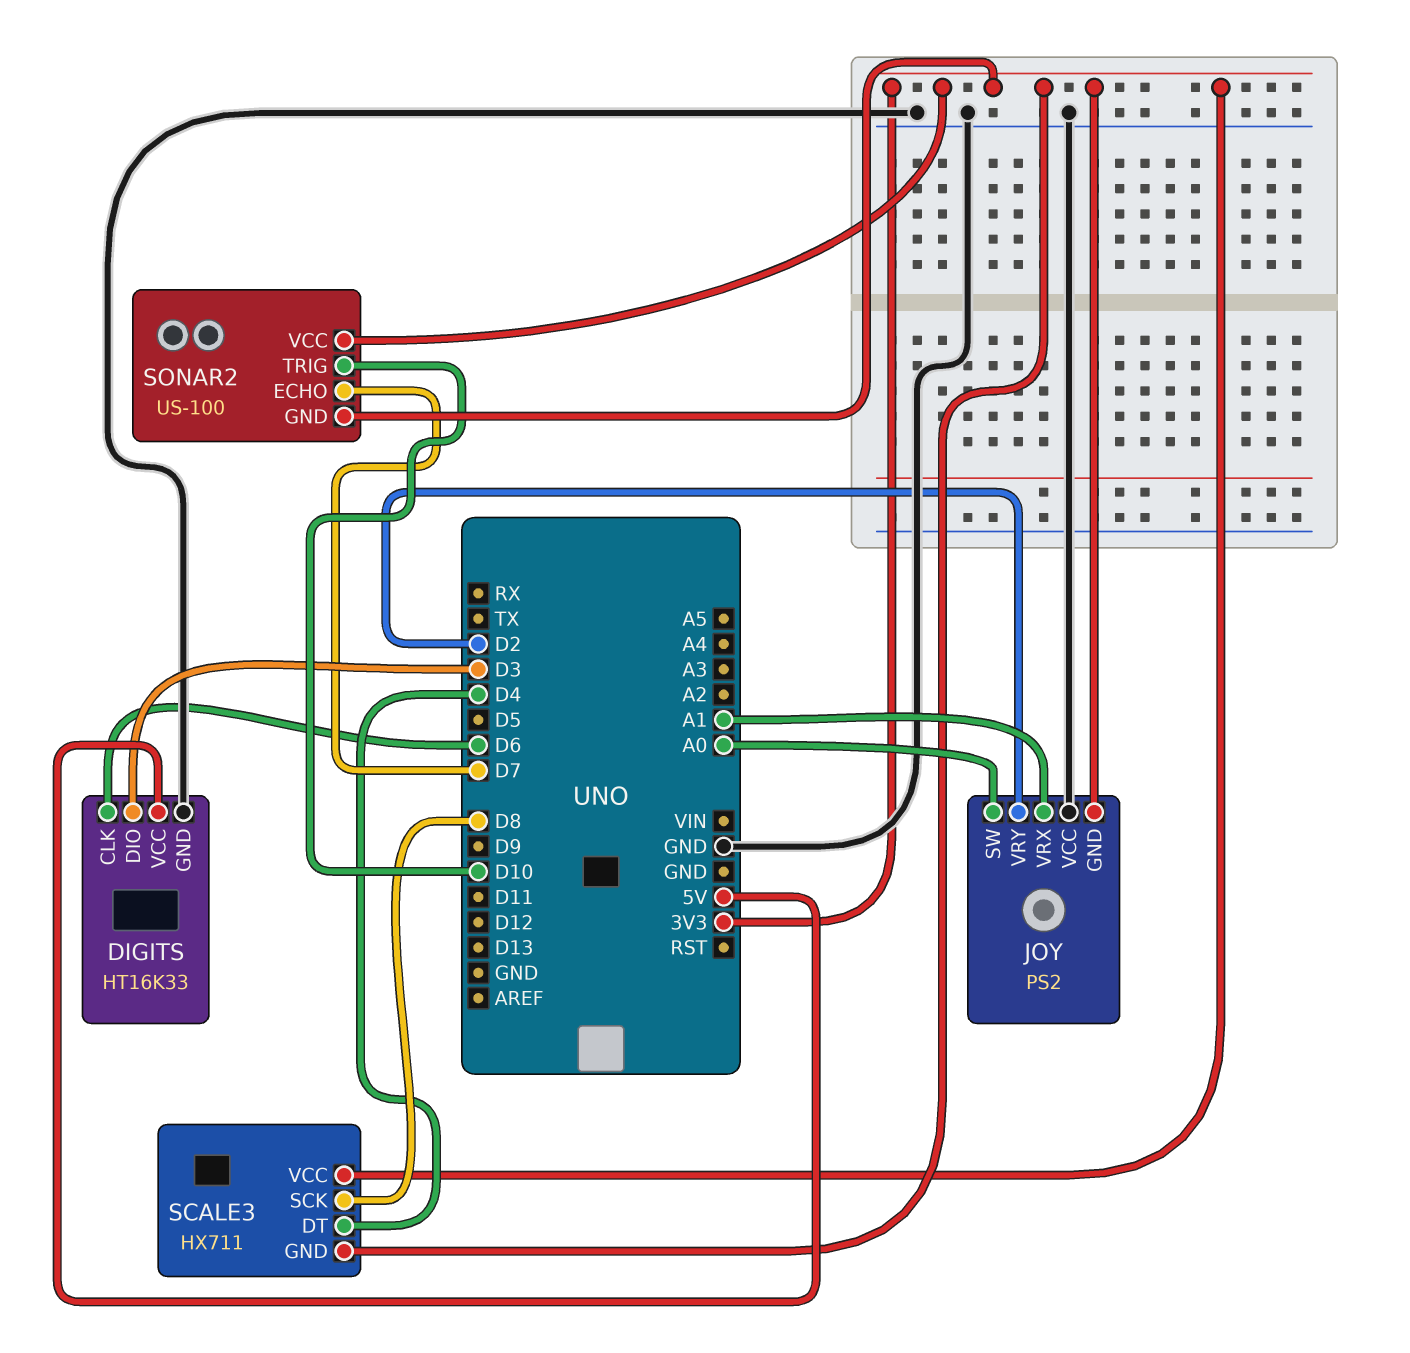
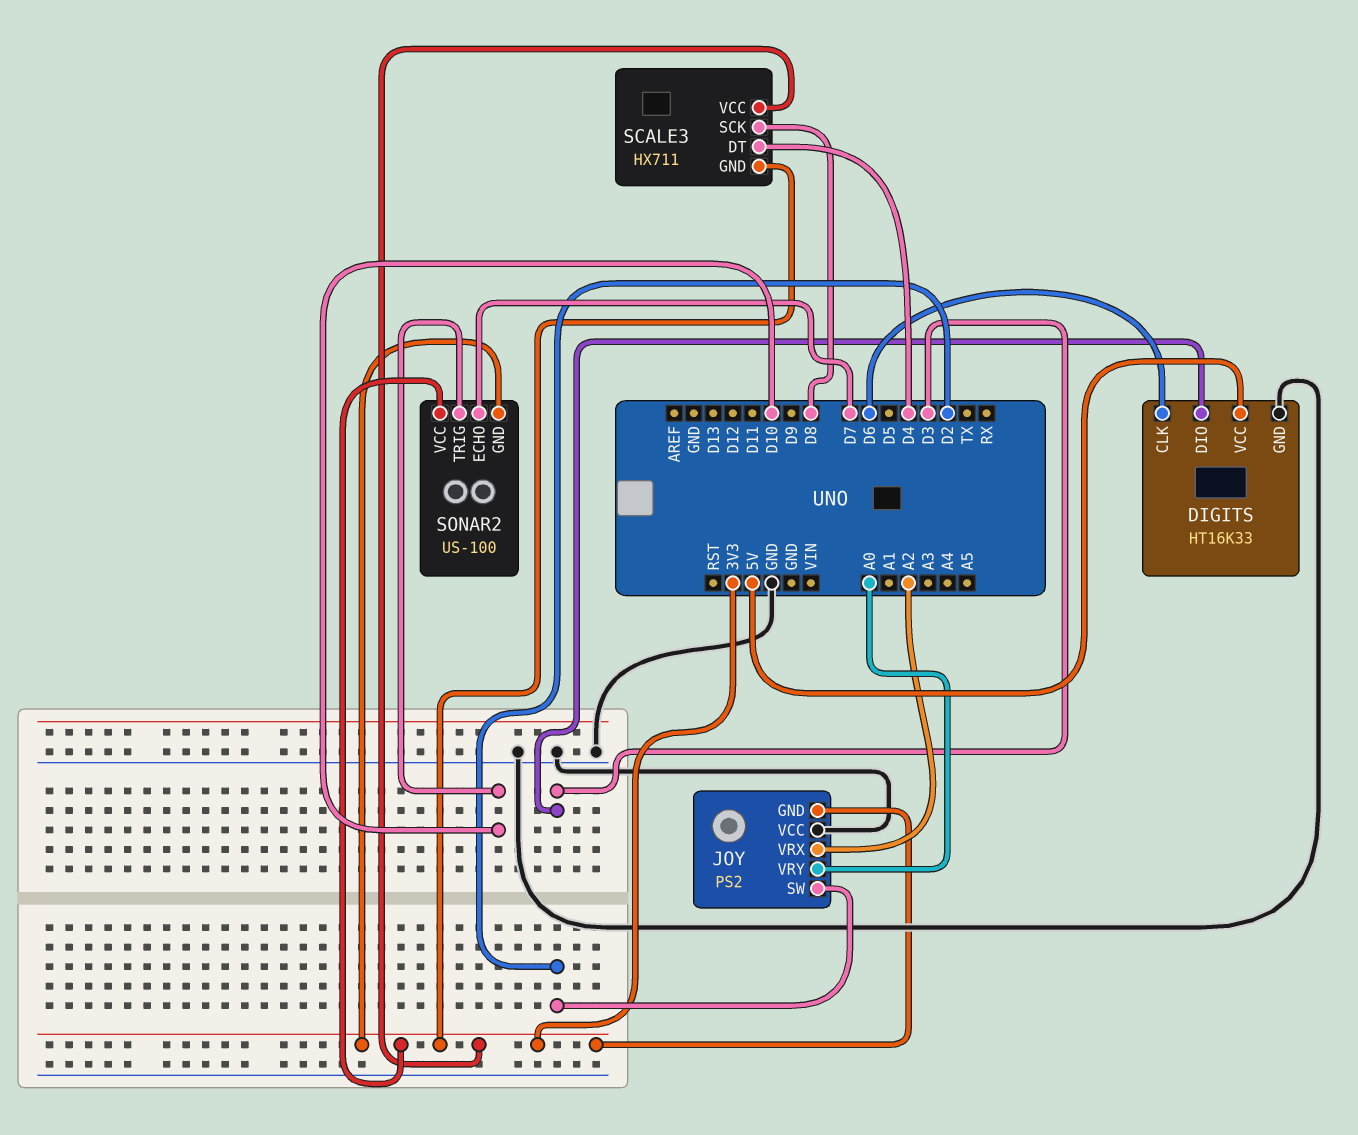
JOY pin SW: A0 -> D2
JOY pin VRX: A1 -> A2
JOY pin VRY: D2 -> A0

